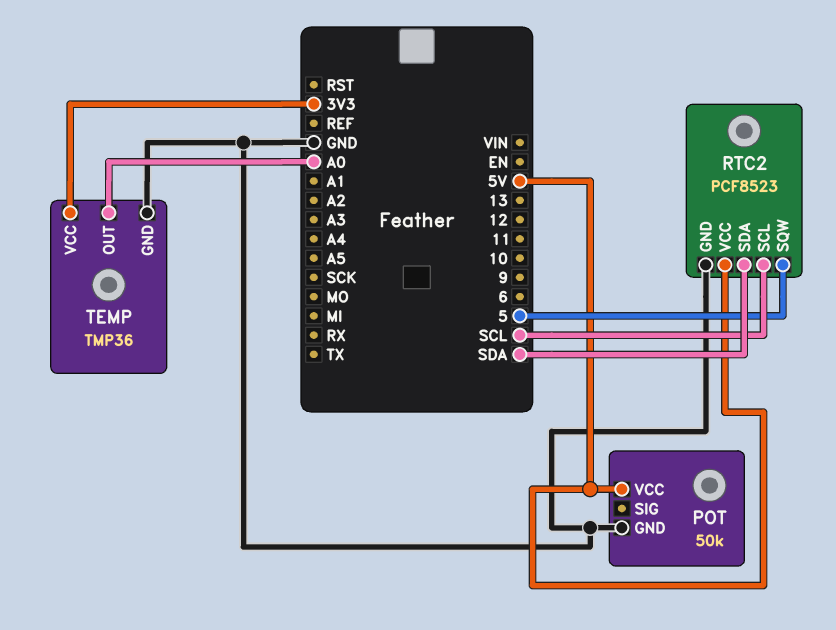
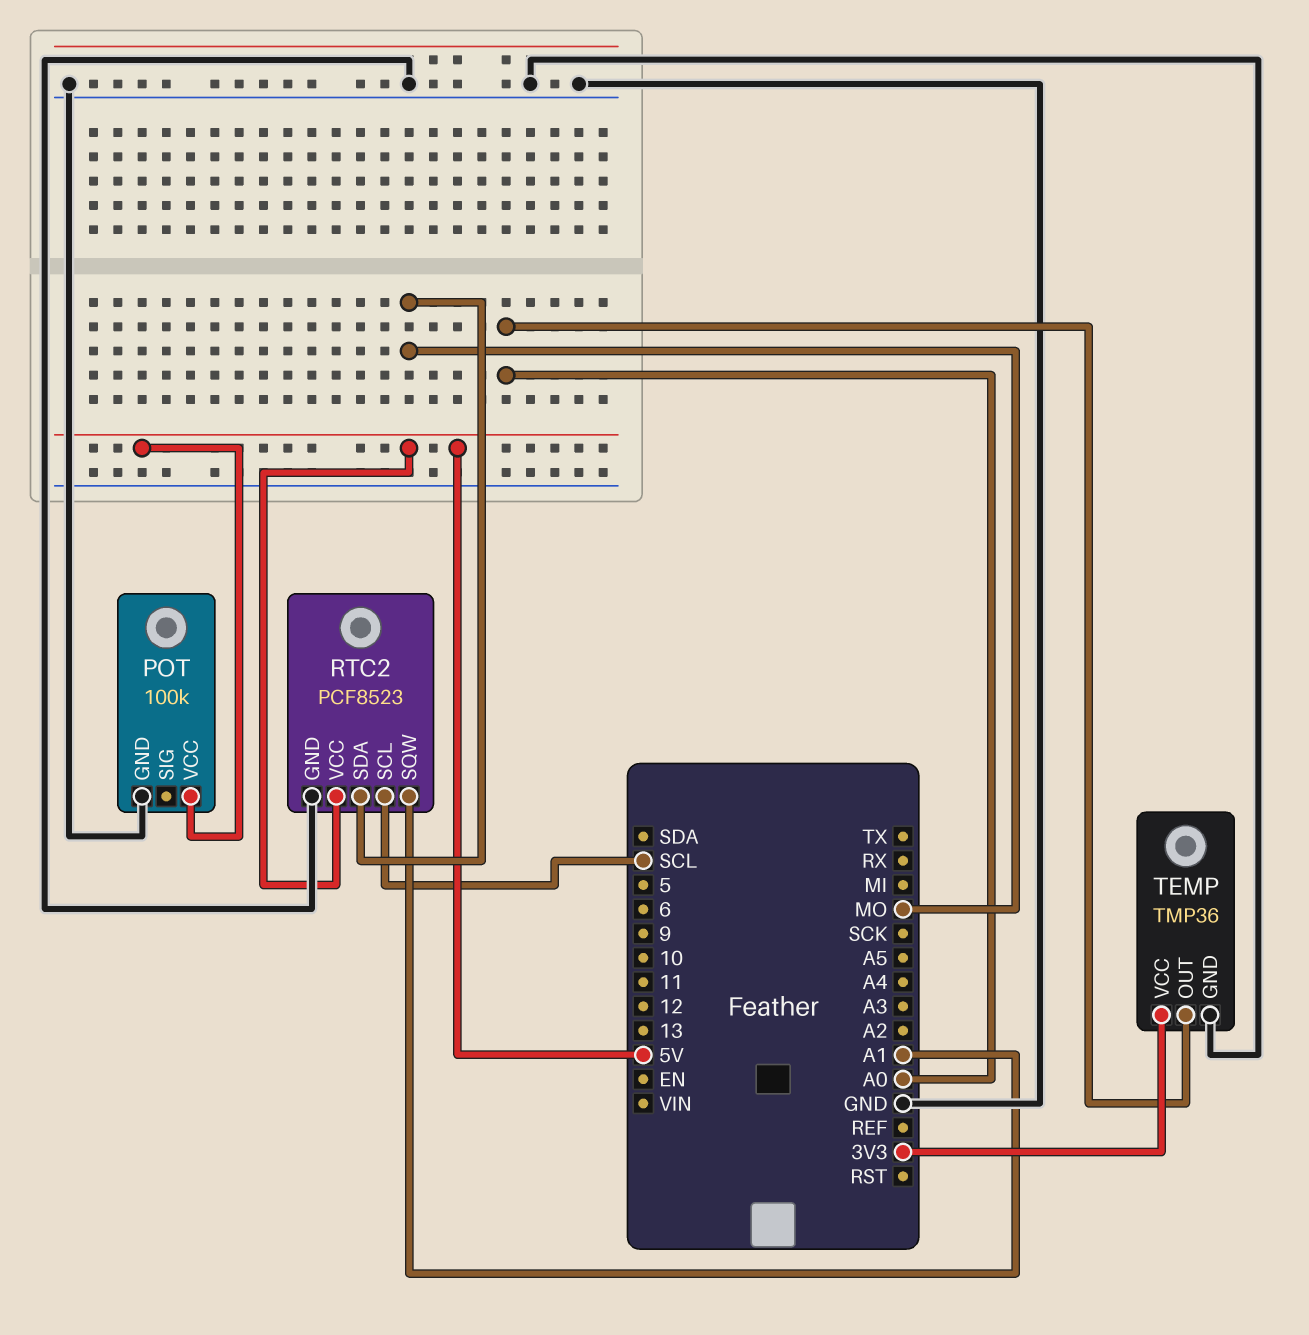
POT: 50k -> 100k
RTC2 pin SDA: SDA -> MO
RTC2 pin SQW: 5 -> A1

